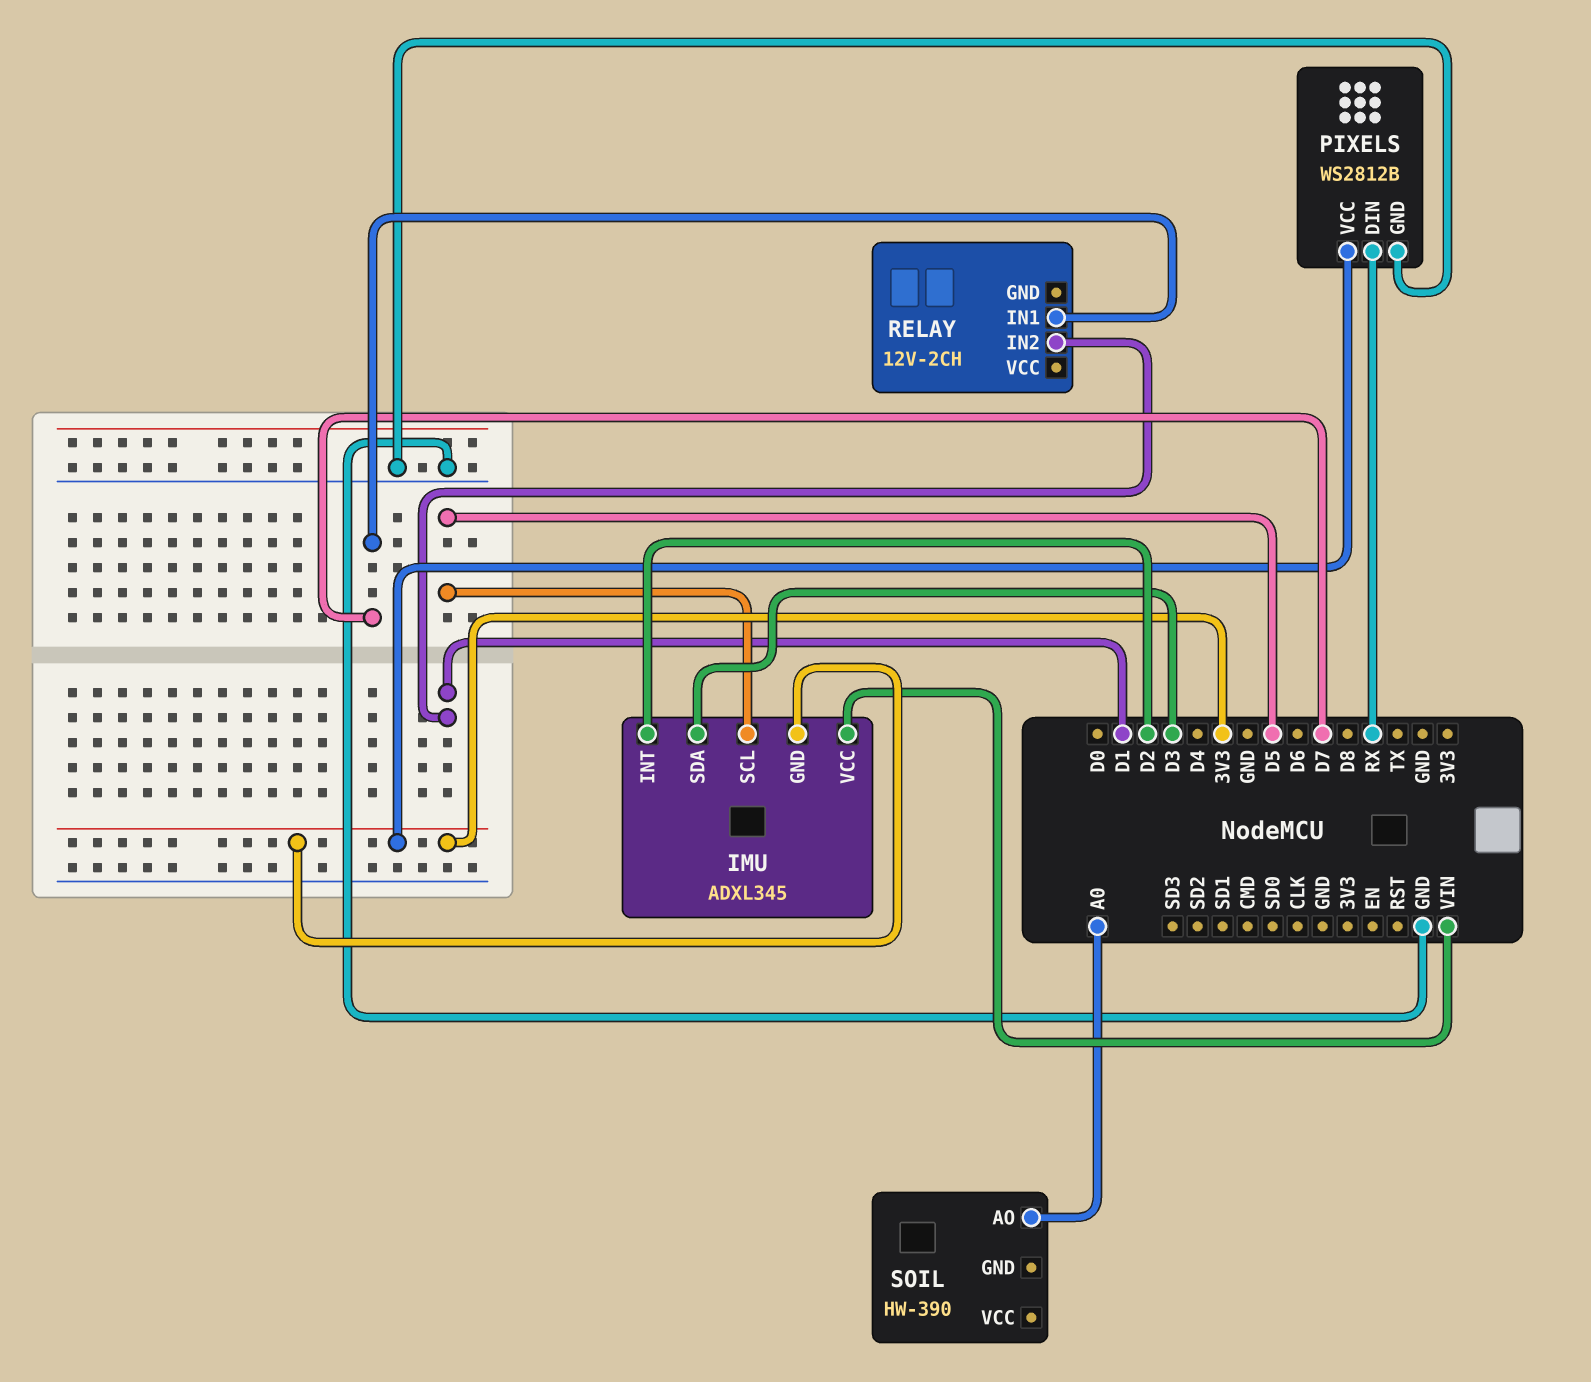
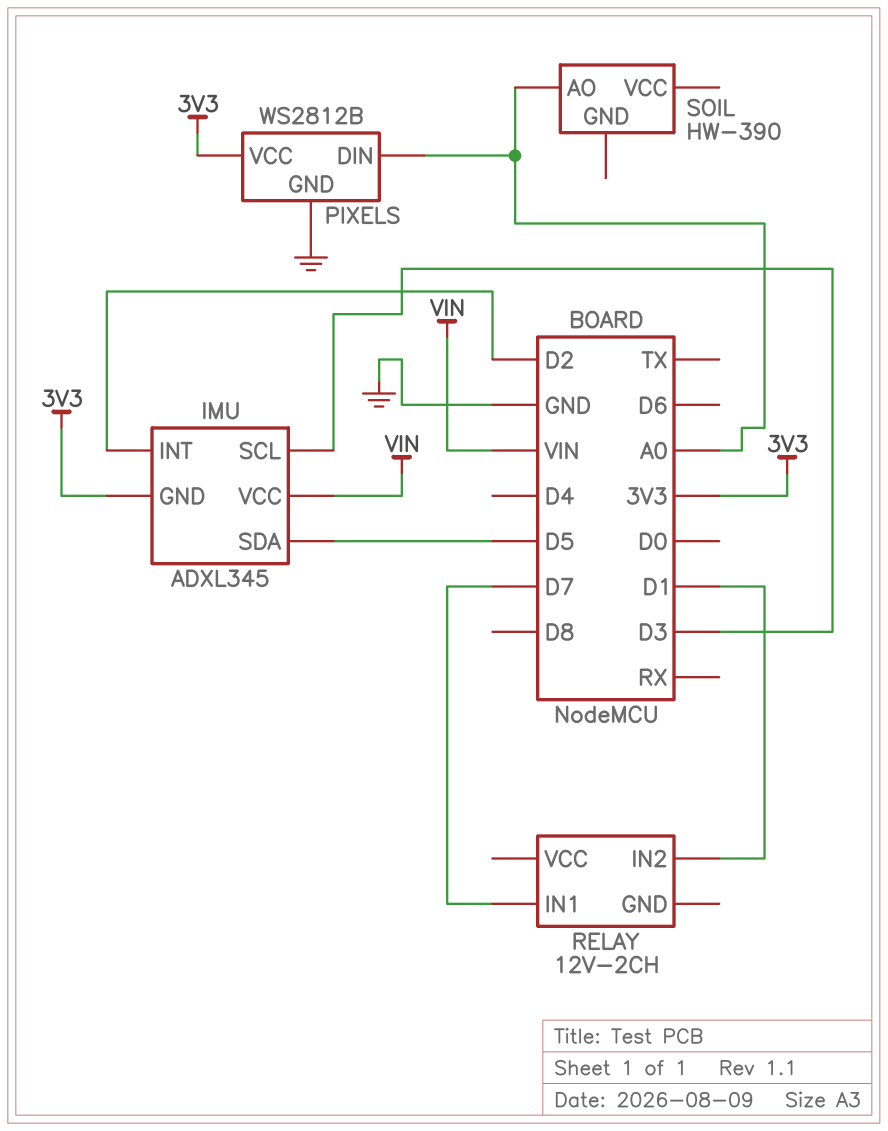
IMU pin SCL: D5 -> D3
IMU pin SDA: D3 -> D5
PIXELS pin DIN: RX -> A0

